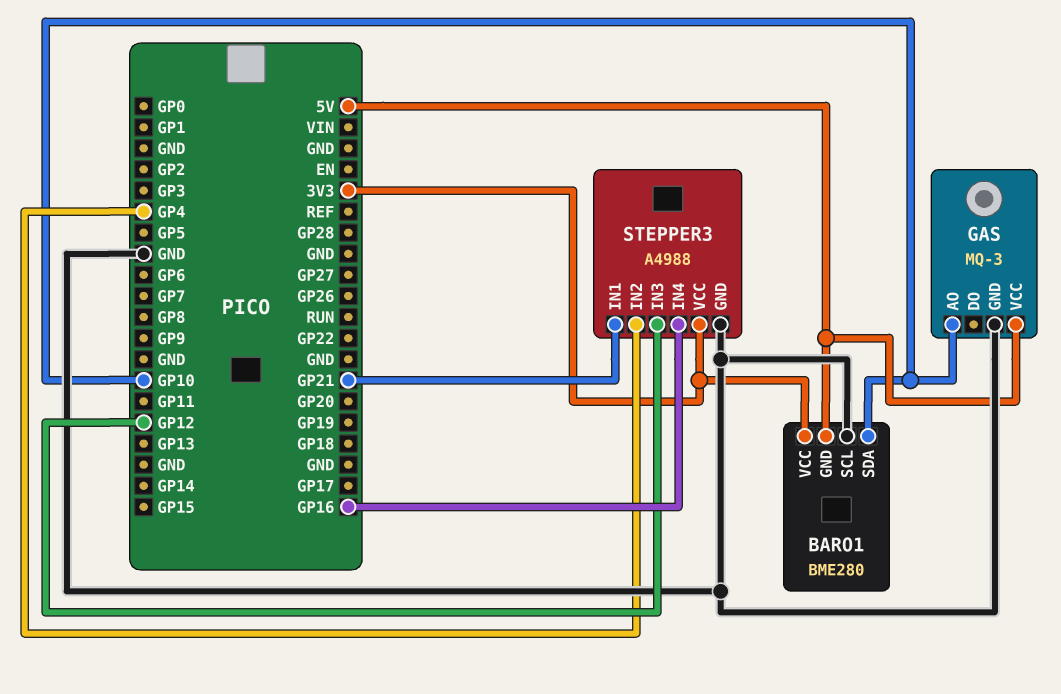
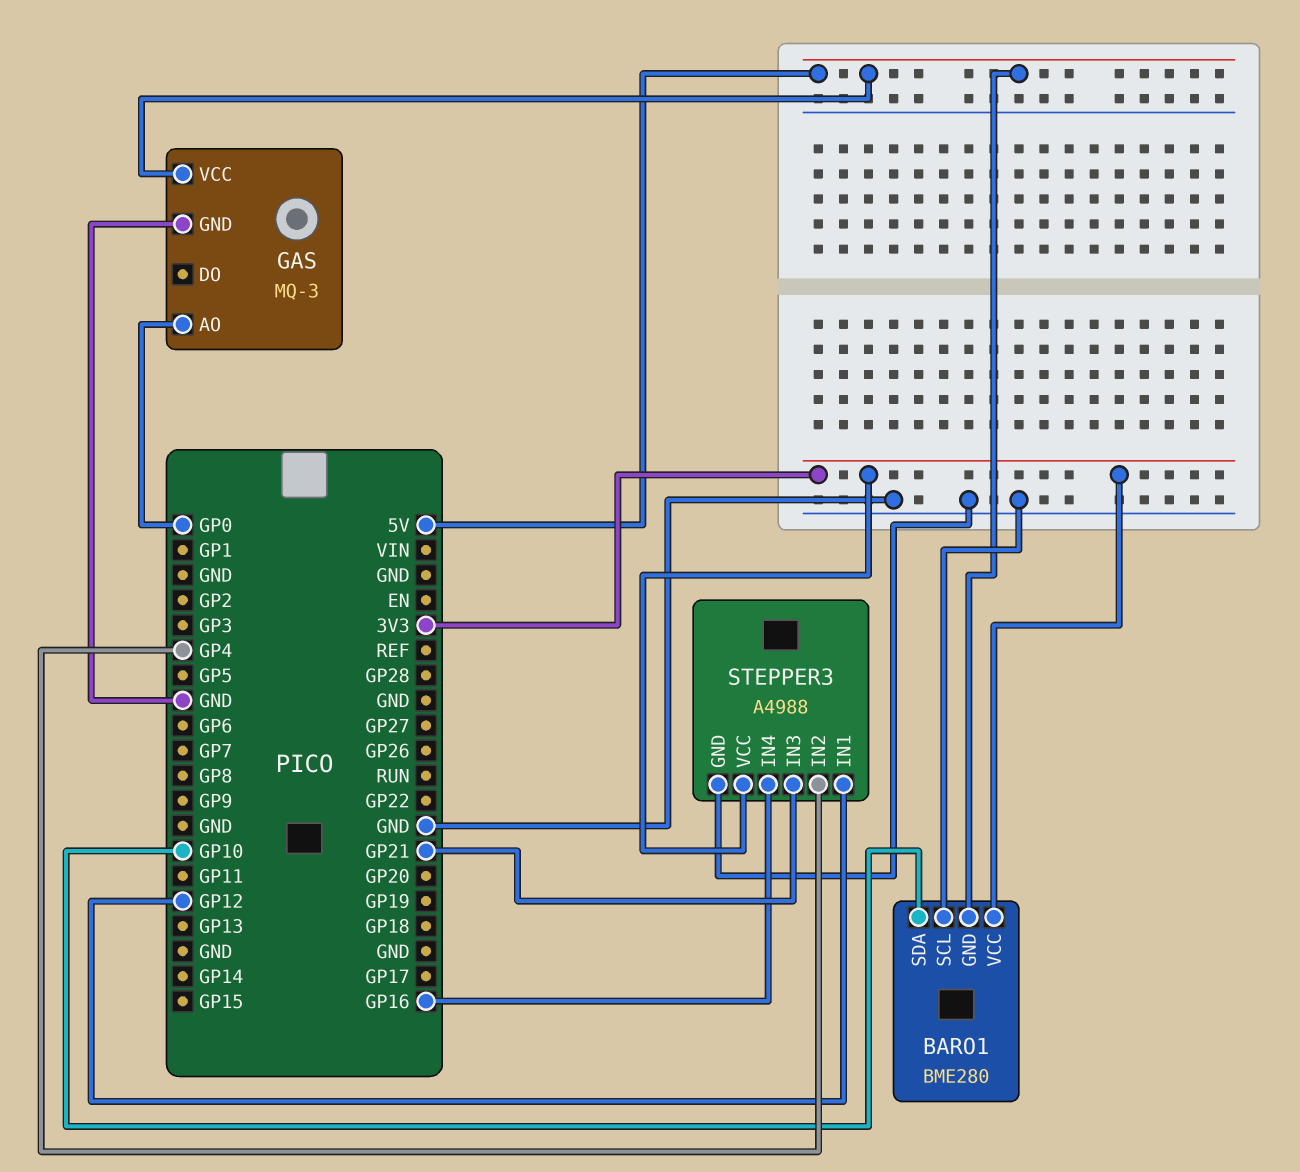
GAS pin AO: GP10 -> GP0
STEPPER3 pin IN1: GP21 -> GP12
STEPPER3 pin IN3: GP12 -> GP21

